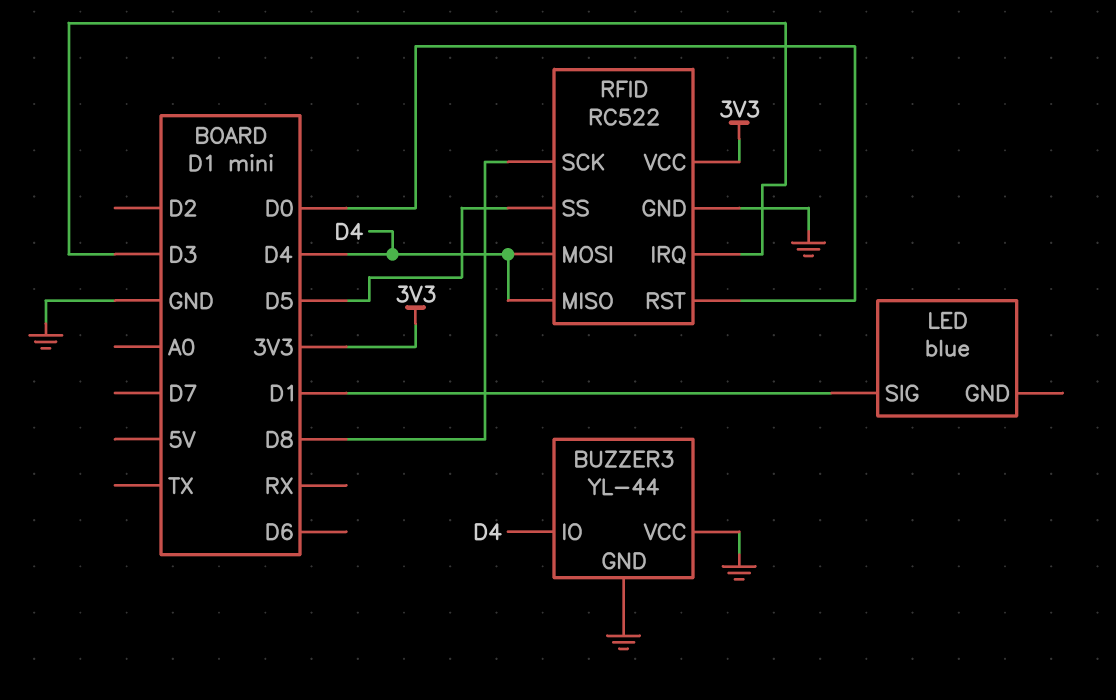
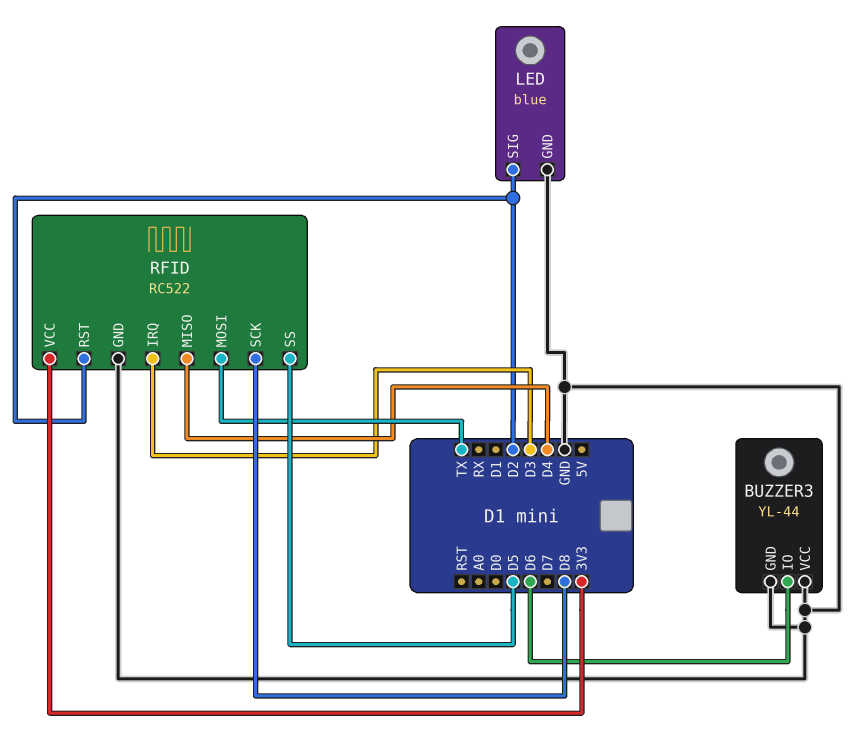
BUZZER3 pin IO: D4 -> D6
LED pin GND: none -> GND
LED pin SIG: D1 -> D2
RFID pin MOSI: D4 -> TX
RFID pin RST: D0 -> D2

